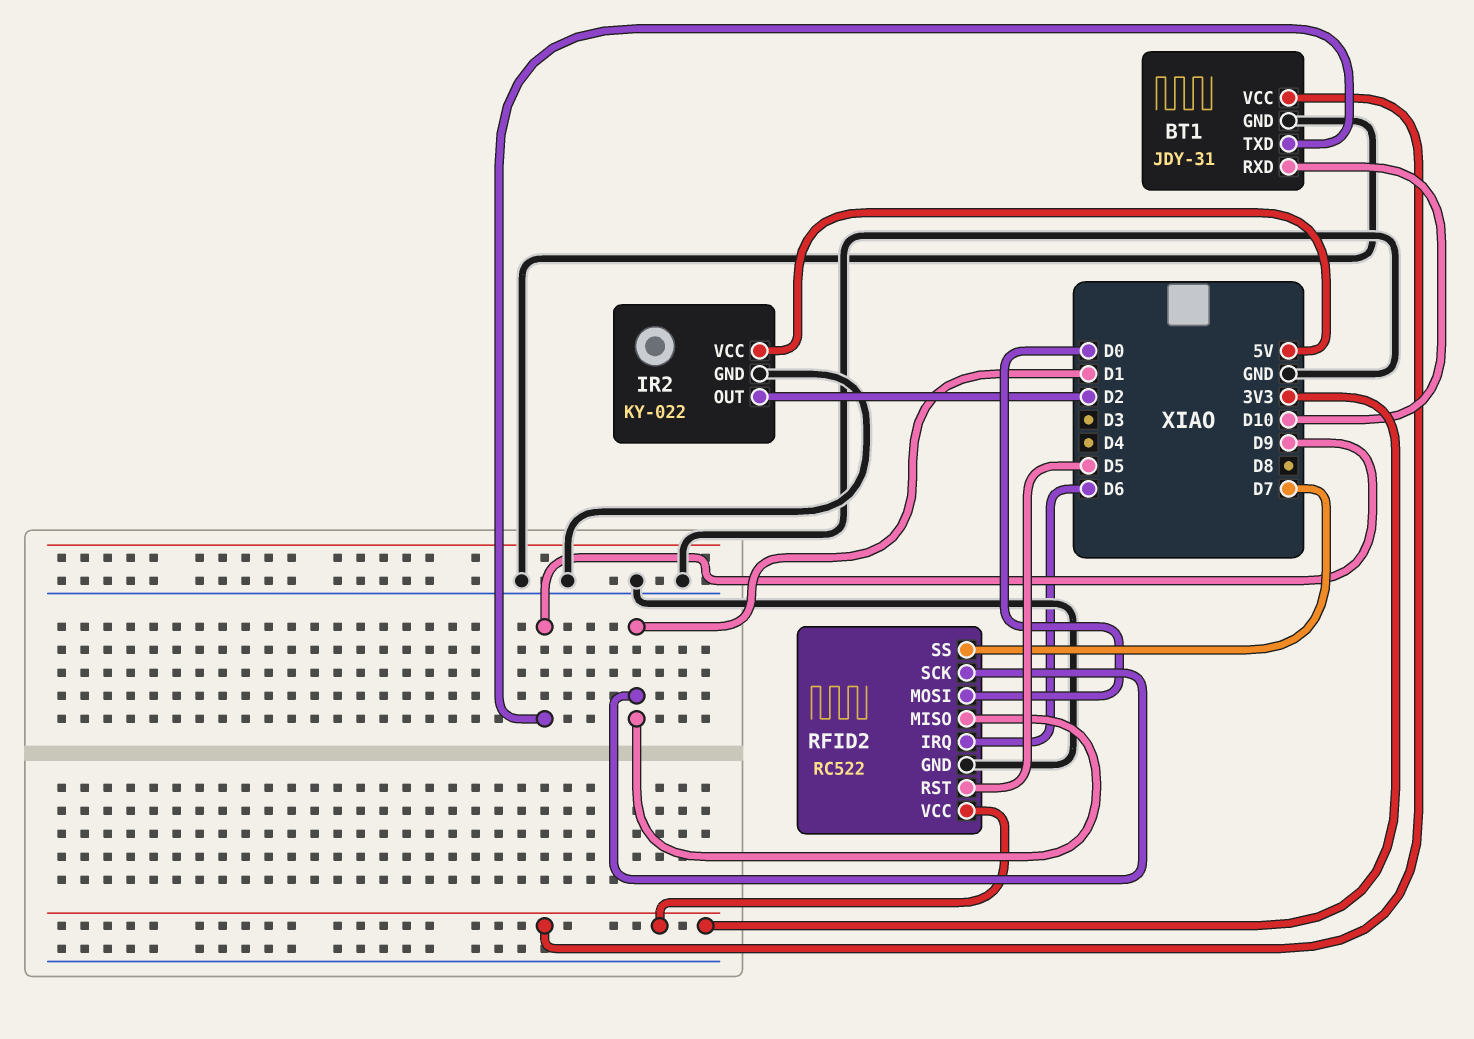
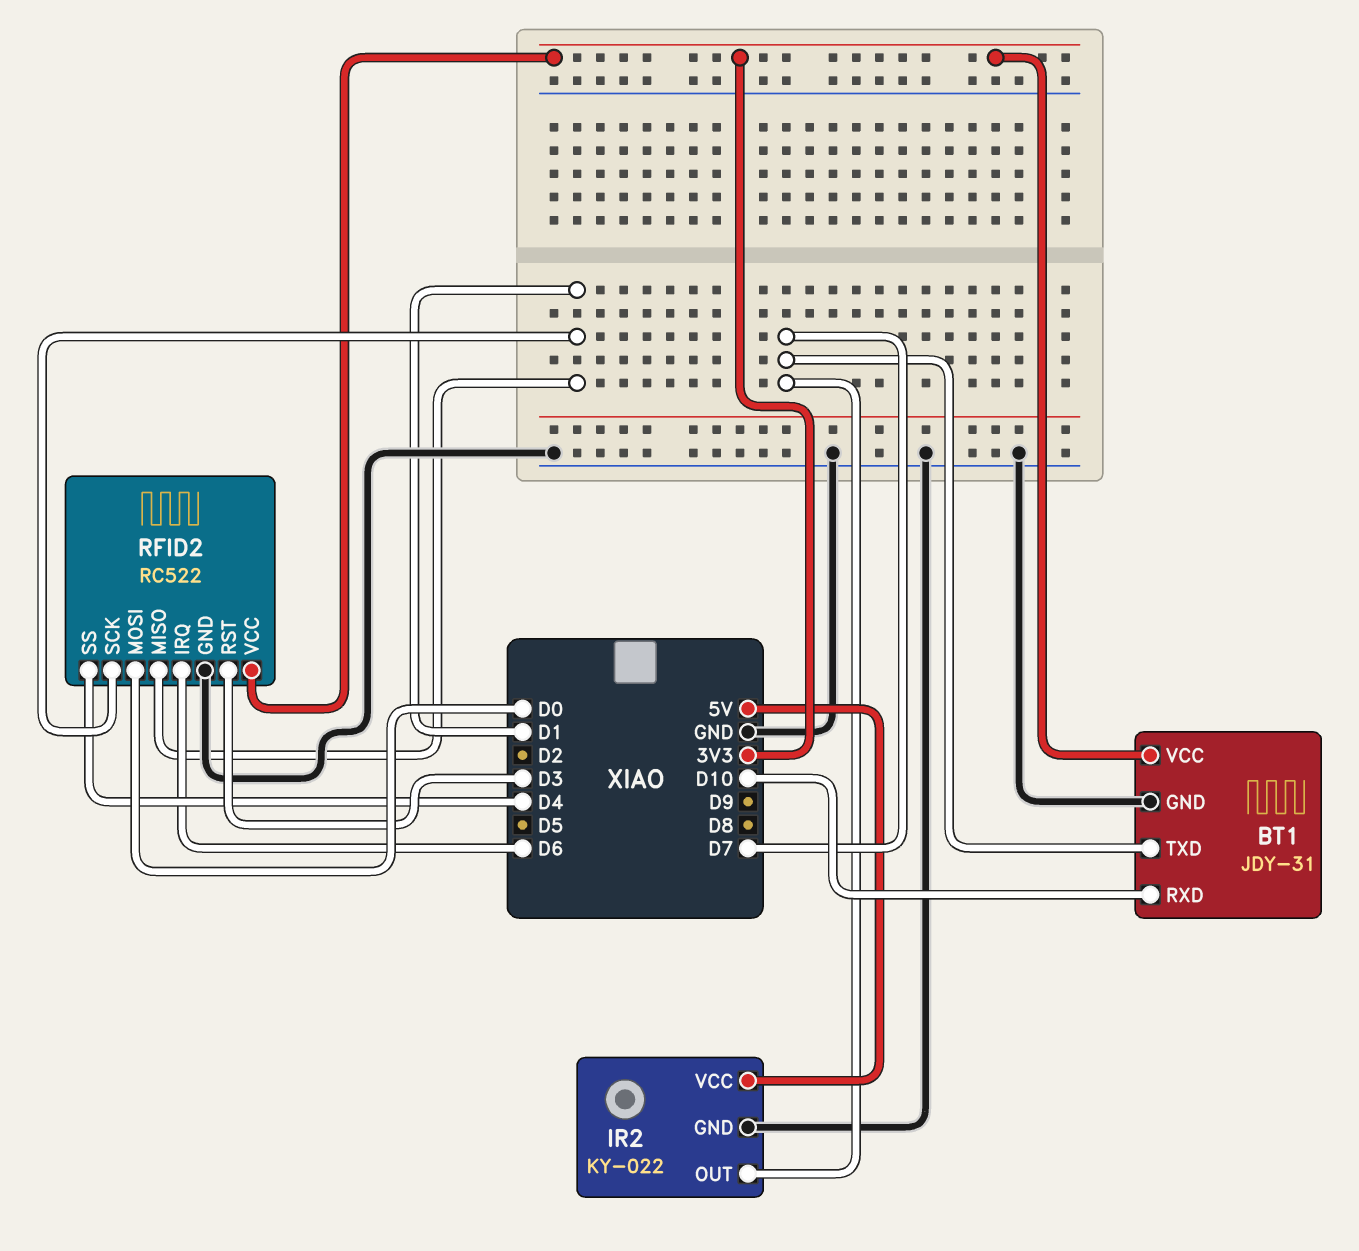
BT1 pin TXD: D9 -> D7
IR2 pin OUT: D2 -> D7
RFID2 pin RST: D5 -> D3
RFID2 pin SS: D7 -> D4

